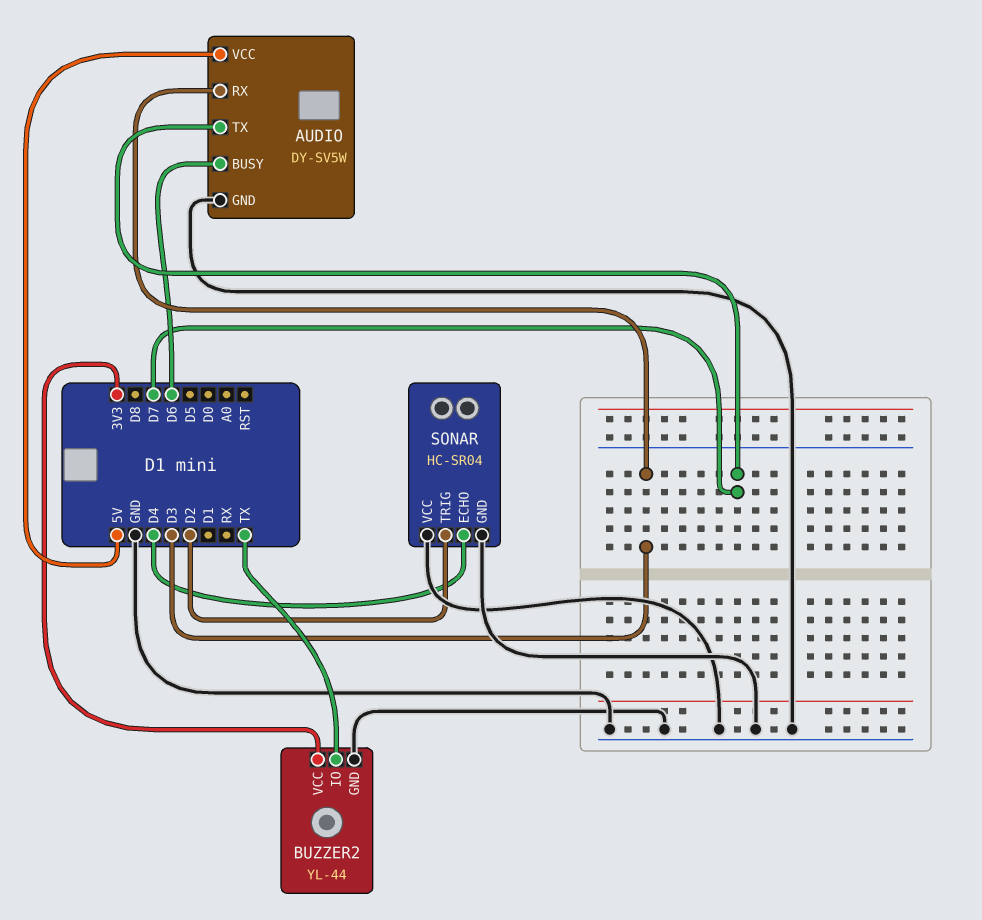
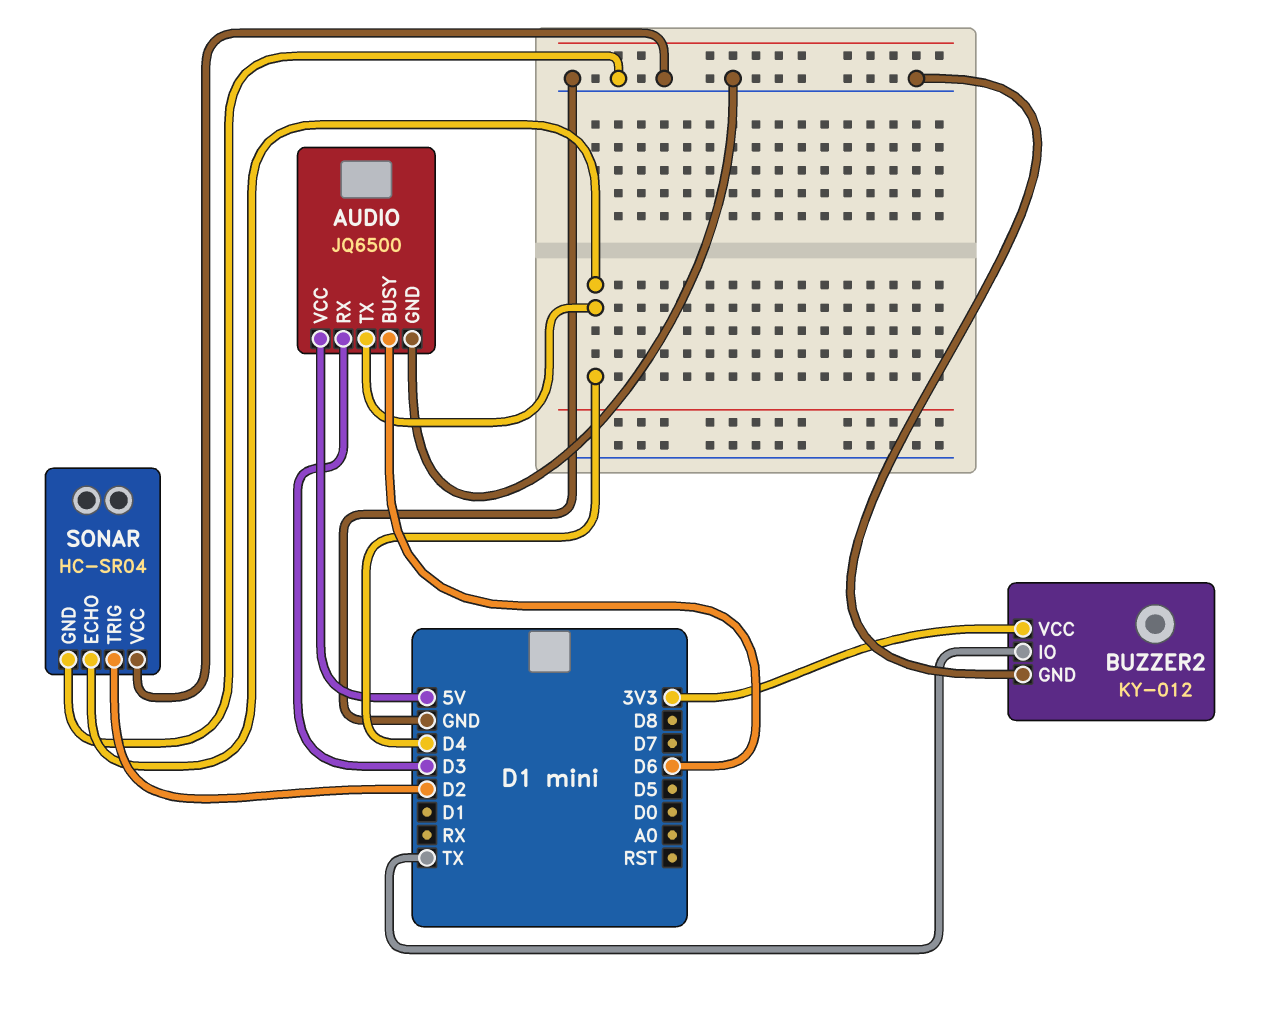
AUDIO: DY-SV5W -> JQ6500
AUDIO pin TX: D7 -> D4
BUZZER2: YL-44 -> KY-012

